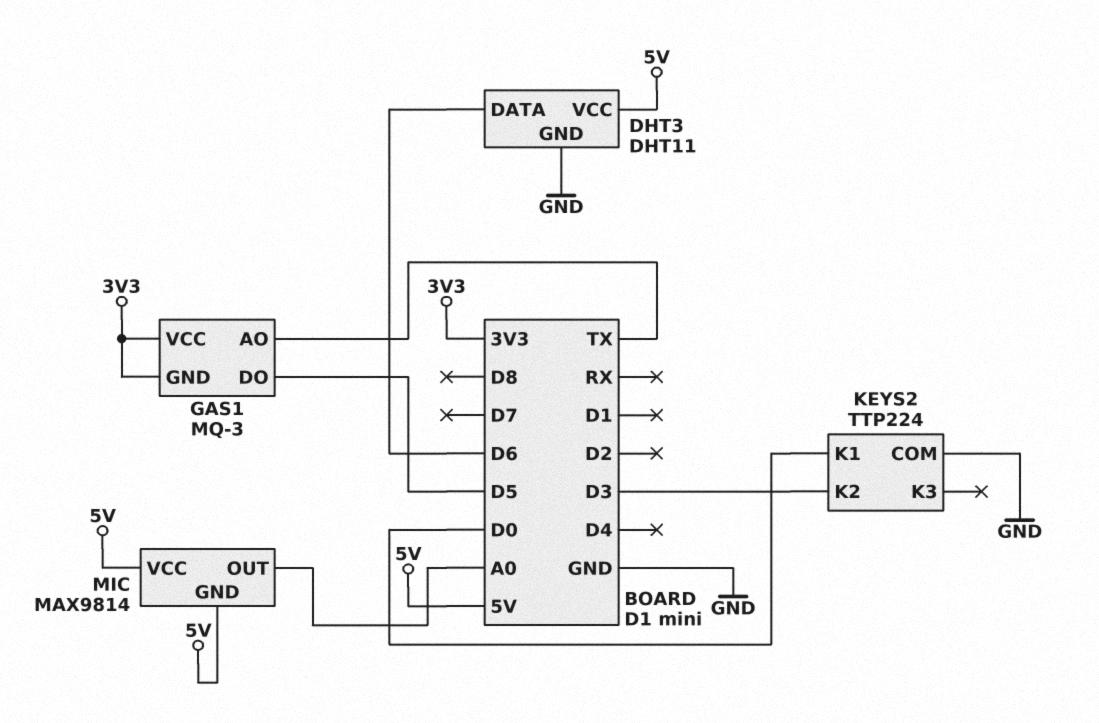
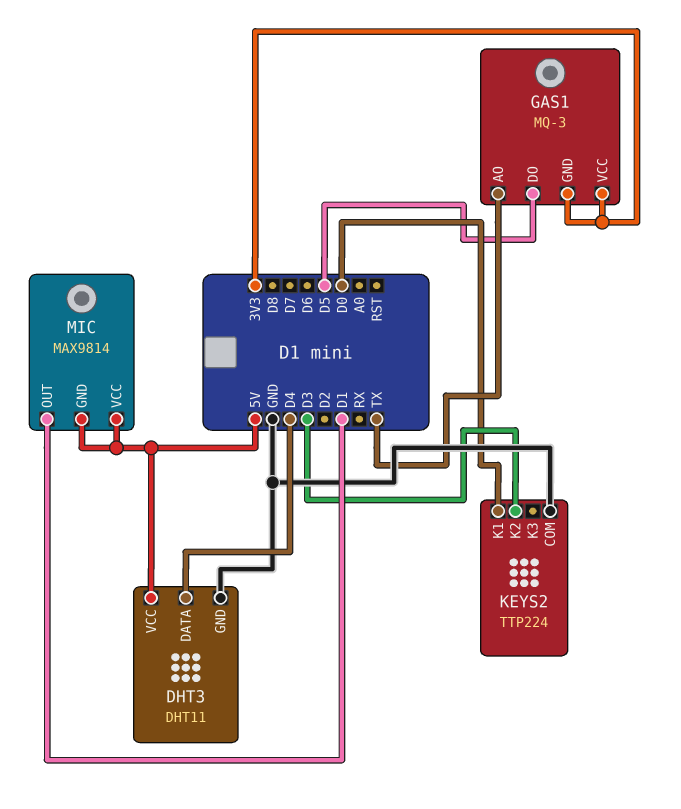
DHT3 pin DATA: D6 -> D4
MIC pin OUT: A0 -> D1

